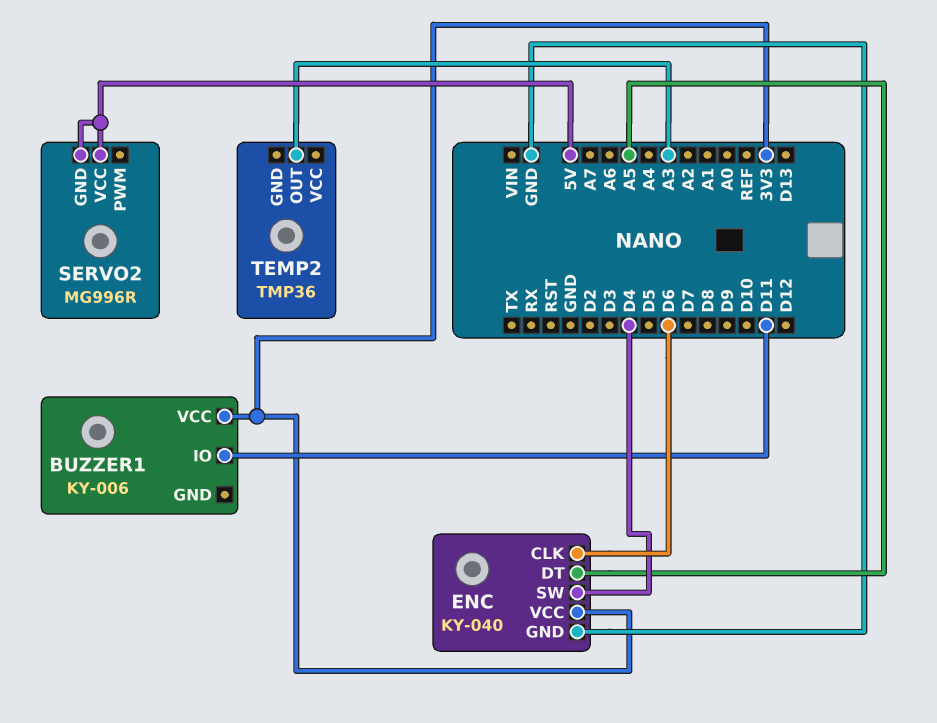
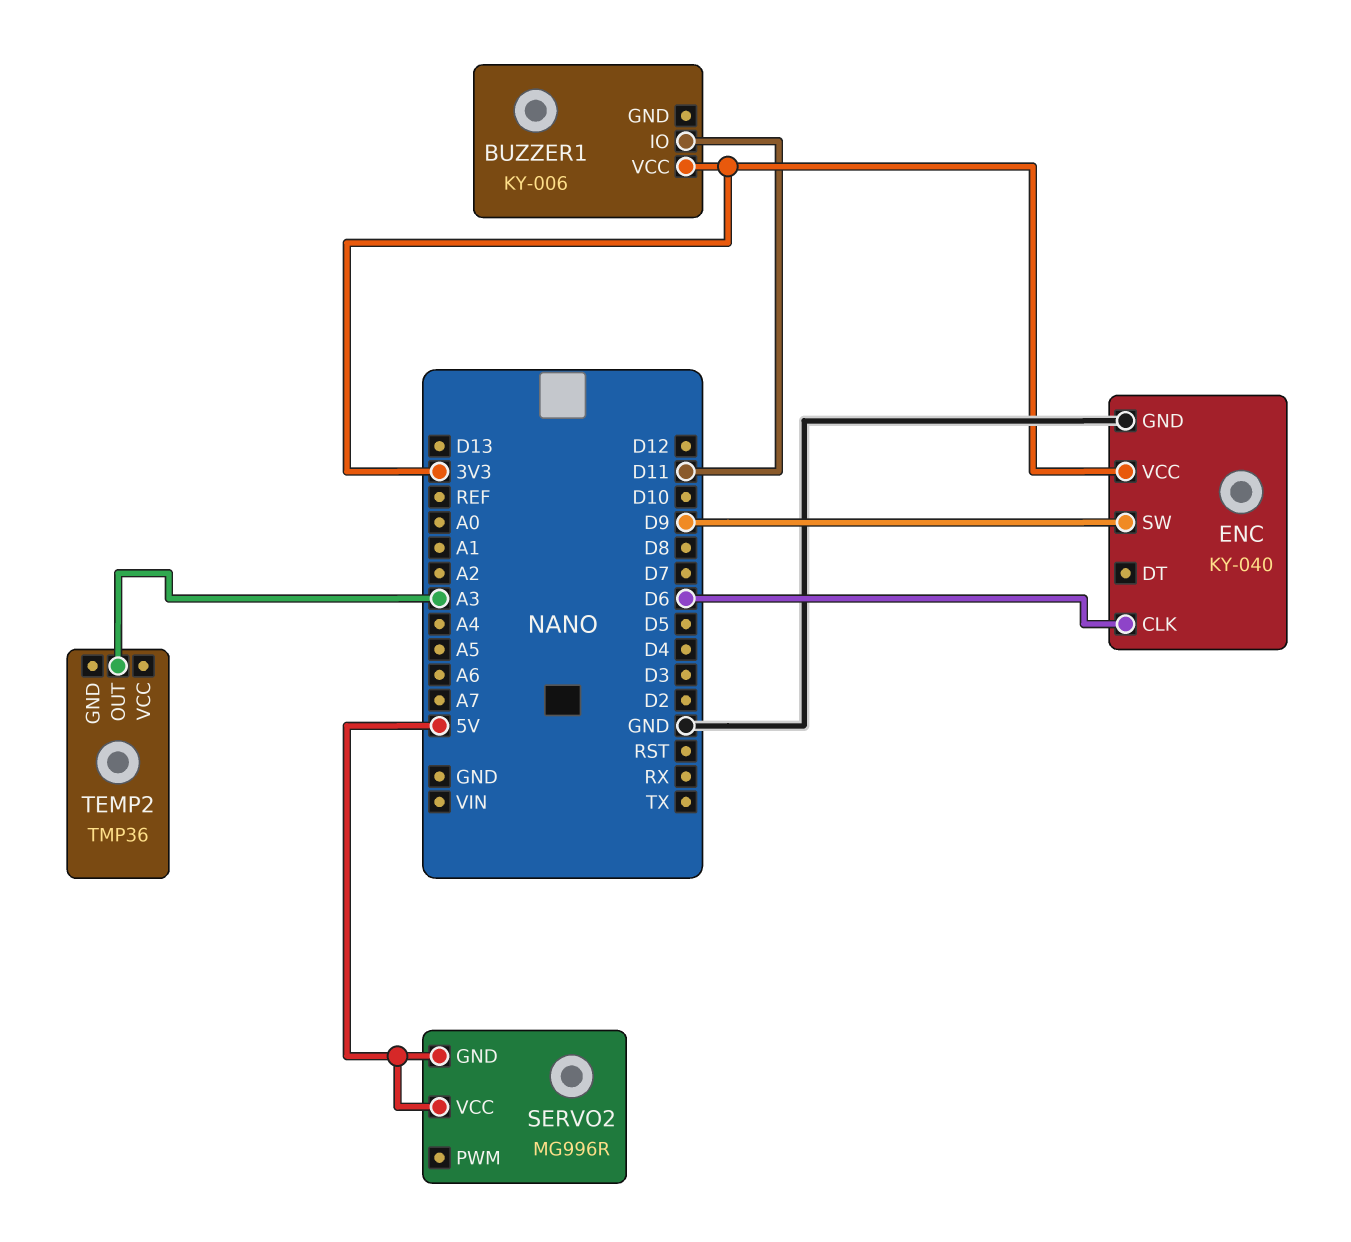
ENC pin DT: A5 -> none
ENC pin SW: D4 -> D9

